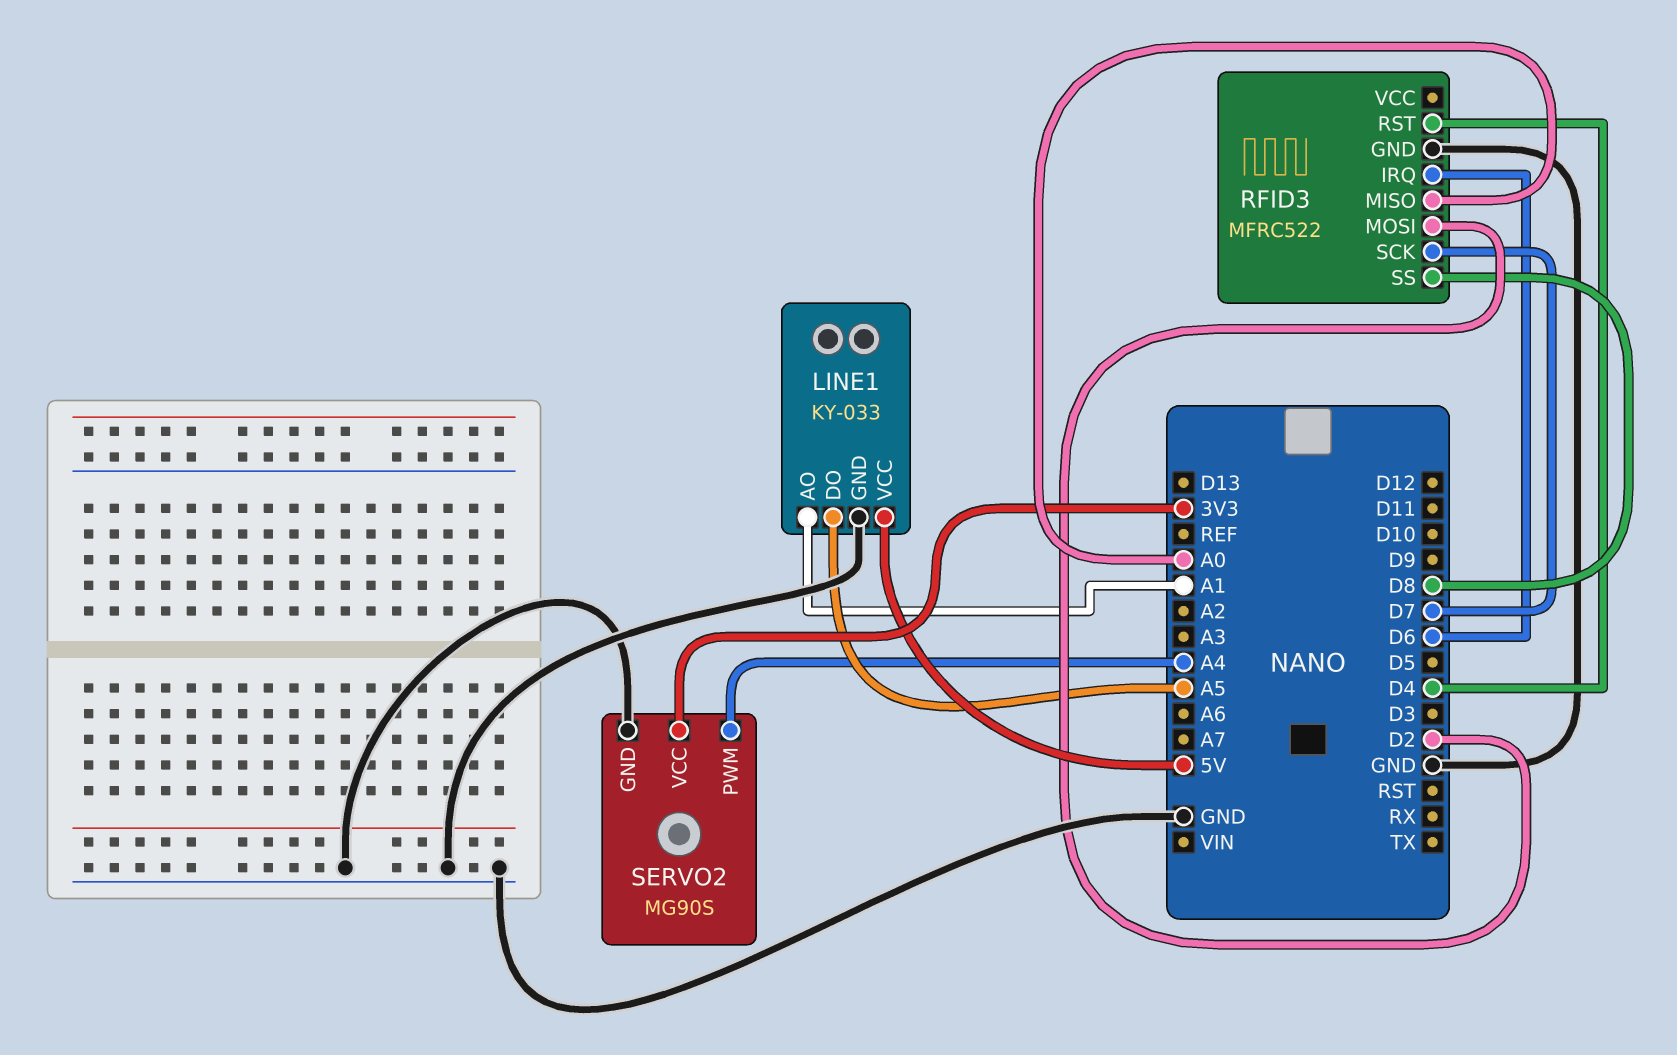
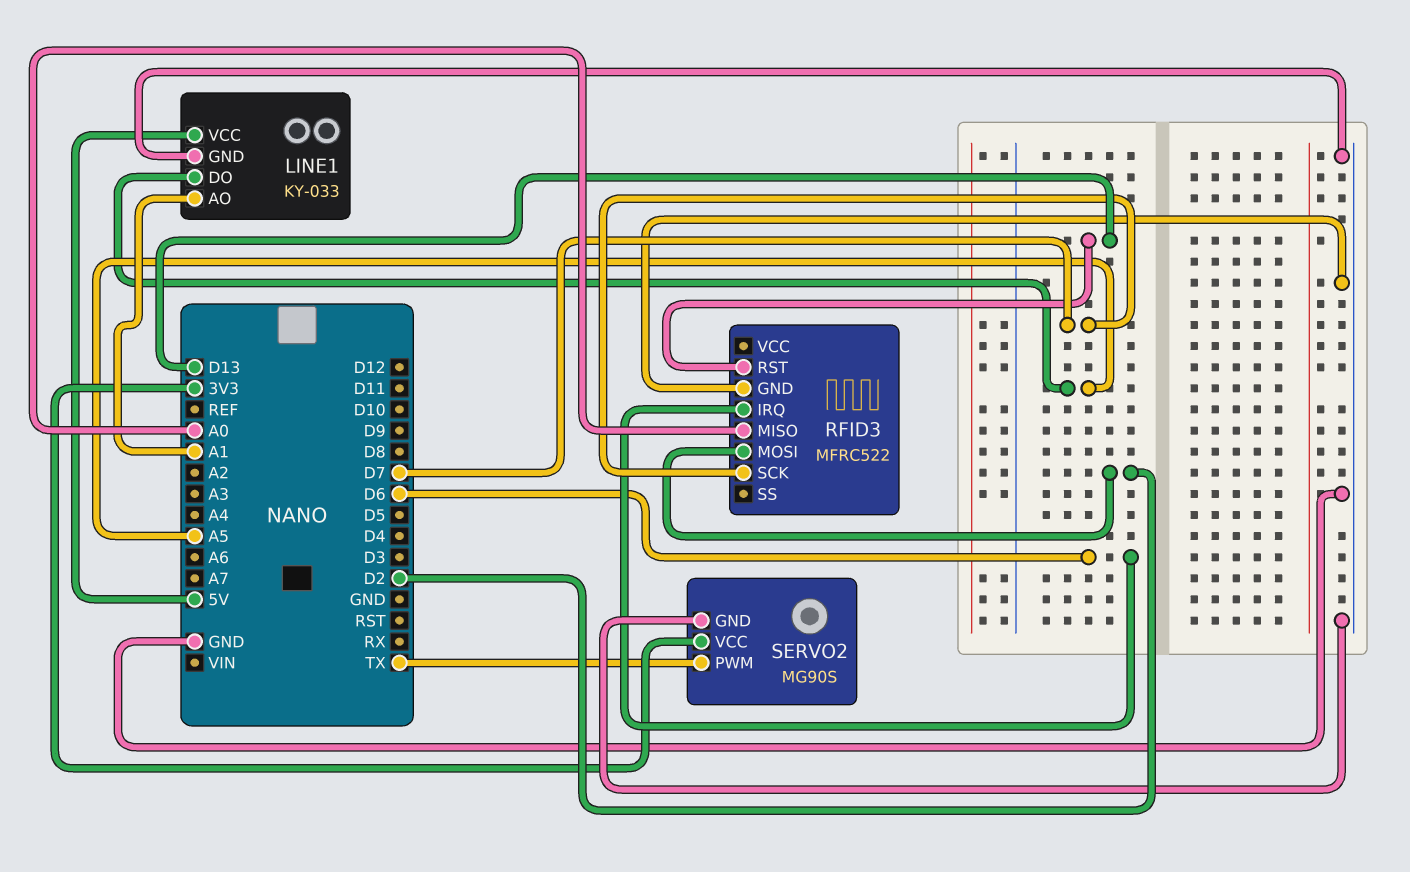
RFID3 pin RST: D4 -> D13
RFID3 pin SS: D8 -> none
SERVO2 pin PWM: A4 -> TX

